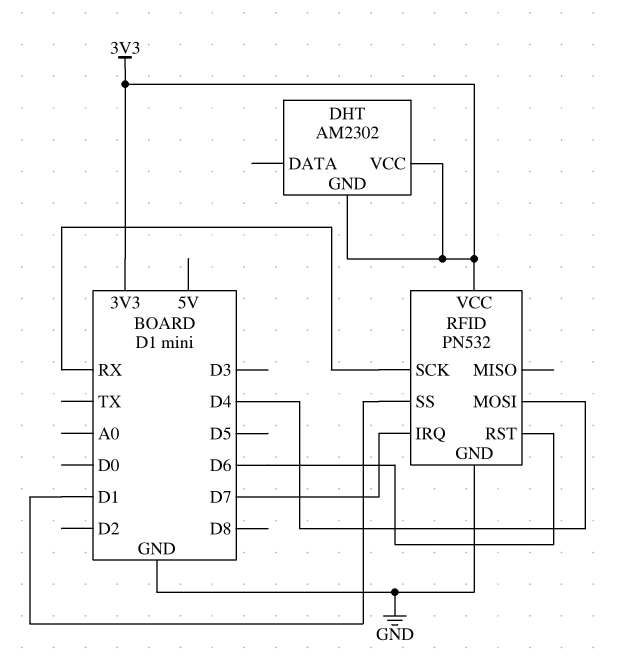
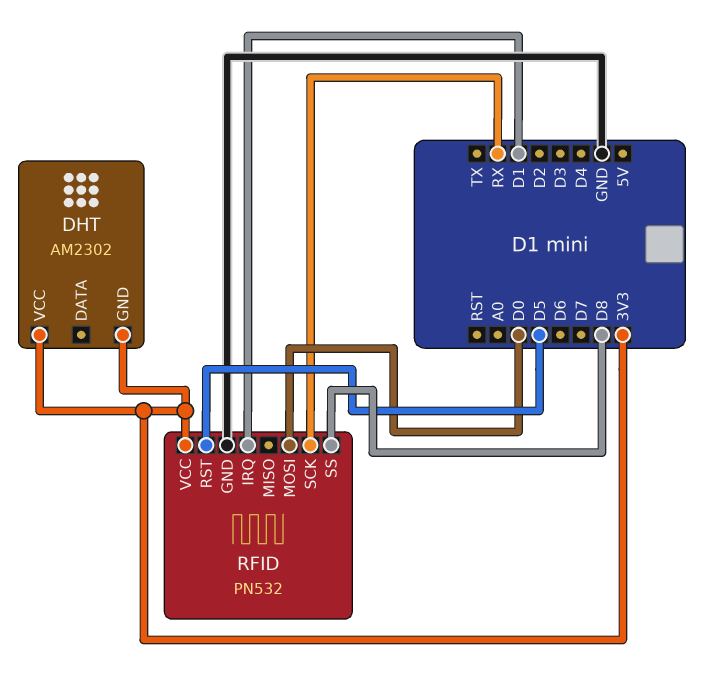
RFID pin IRQ: D7 -> D1
RFID pin MOSI: D4 -> D0
RFID pin RST: D6 -> D5
RFID pin SS: D1 -> D8

